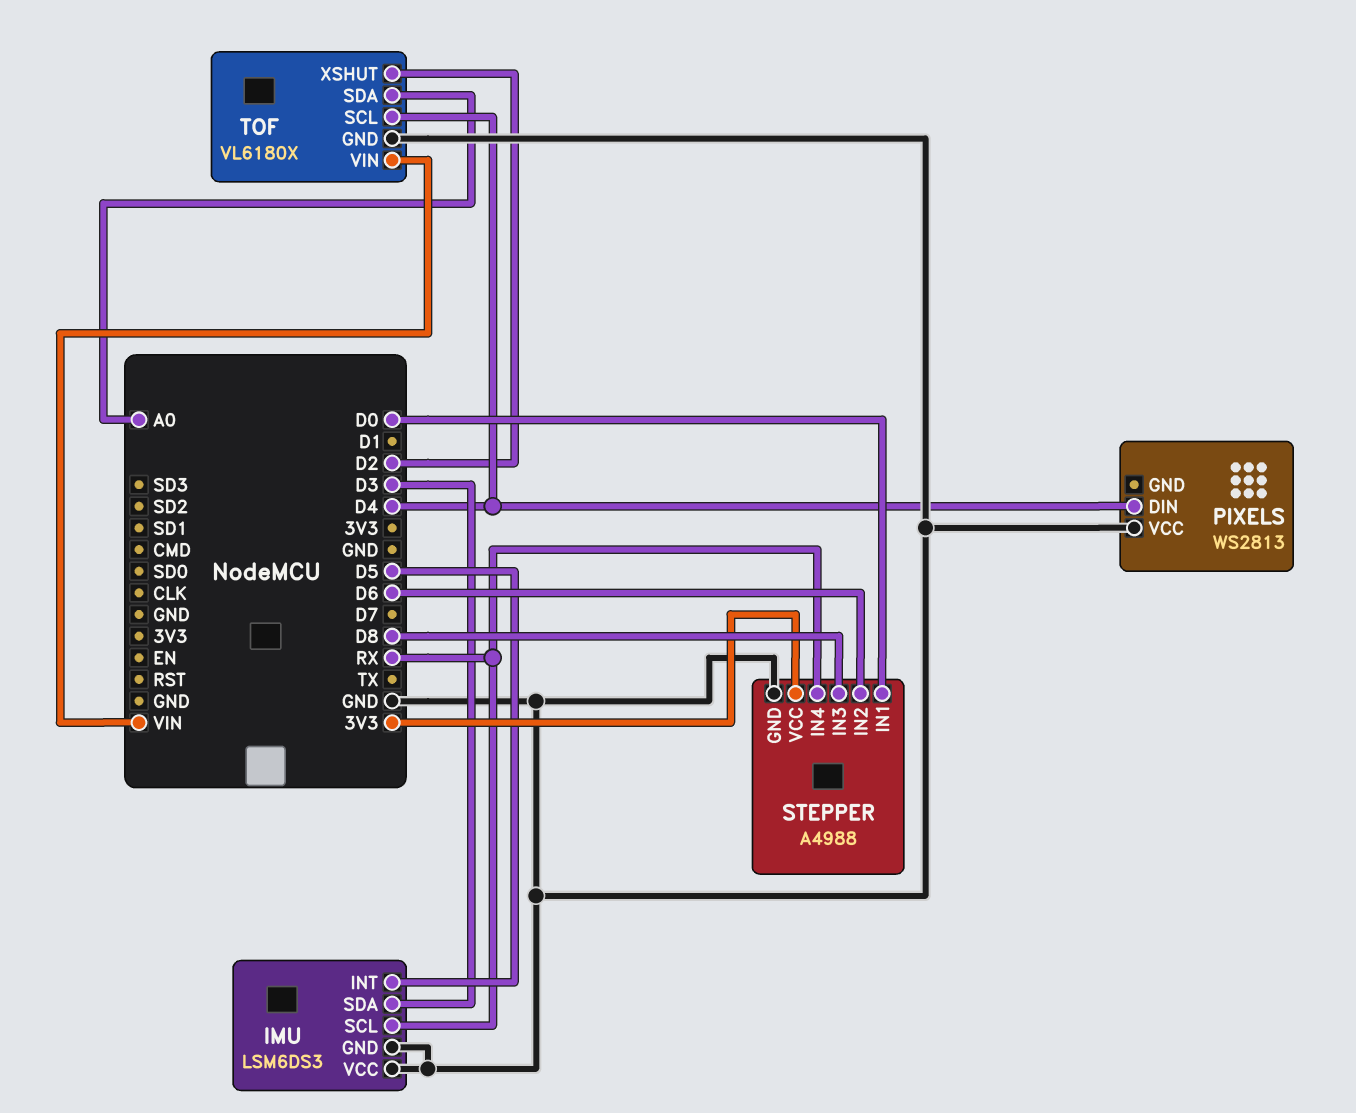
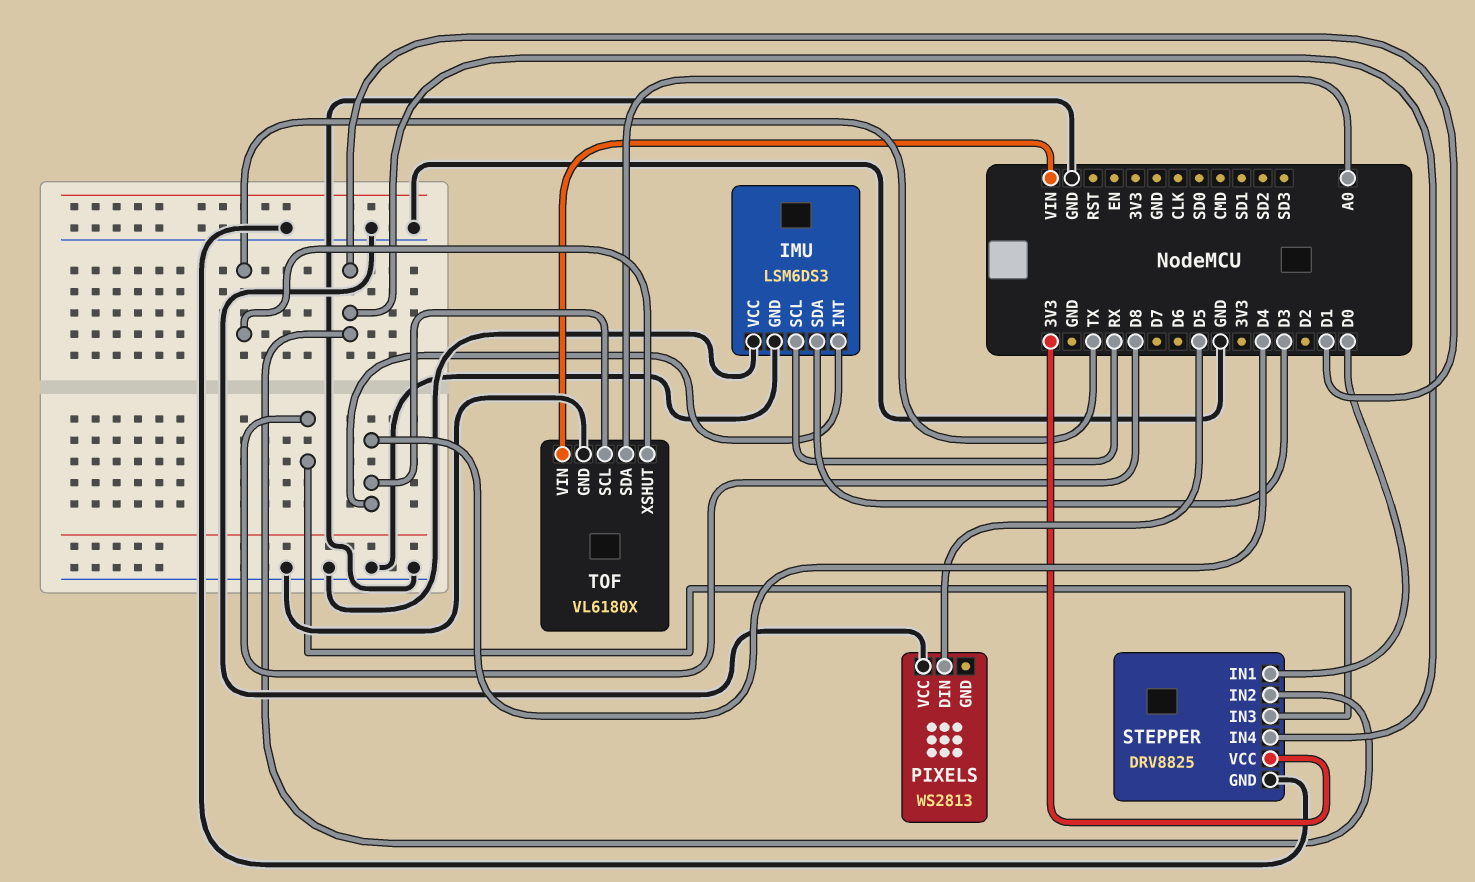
IMU pin INT: D5 -> D4
PIXELS pin DIN: D4 -> D5
STEPPER: A4988 -> DRV8825
STEPPER pin IN2: D6 -> D1
STEPPER pin IN4: RX -> D1
TOF pin XSHUT: D2 -> TX

